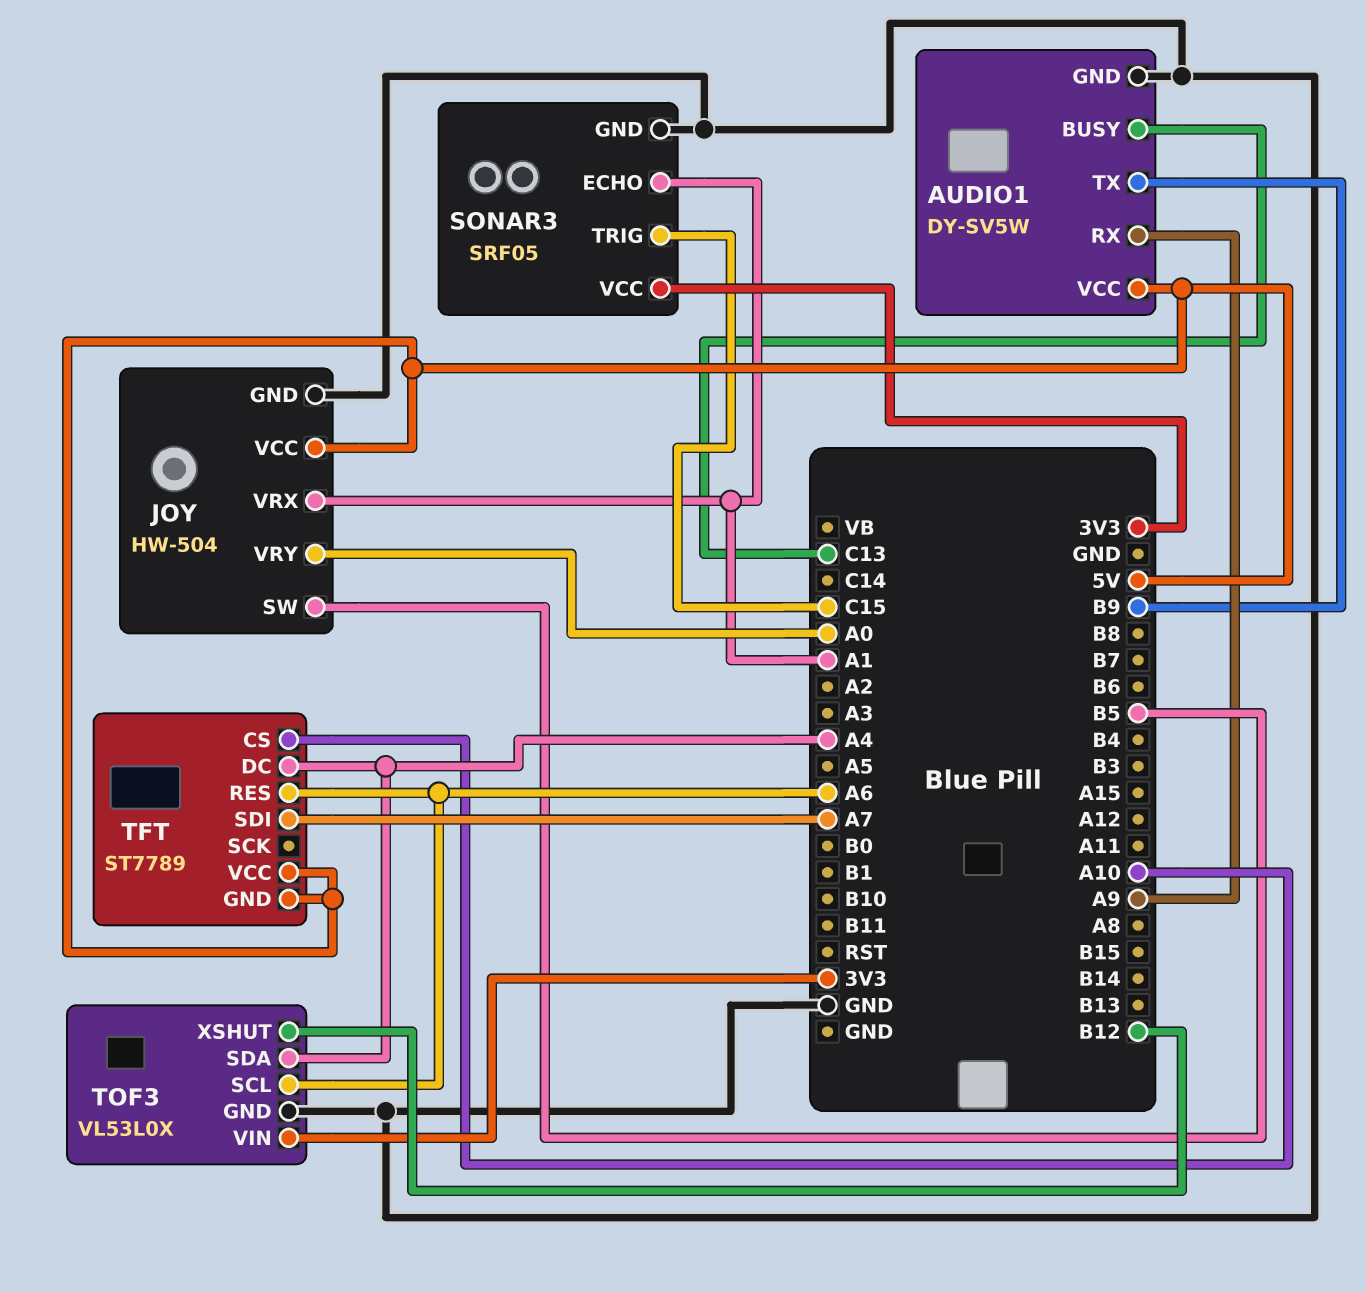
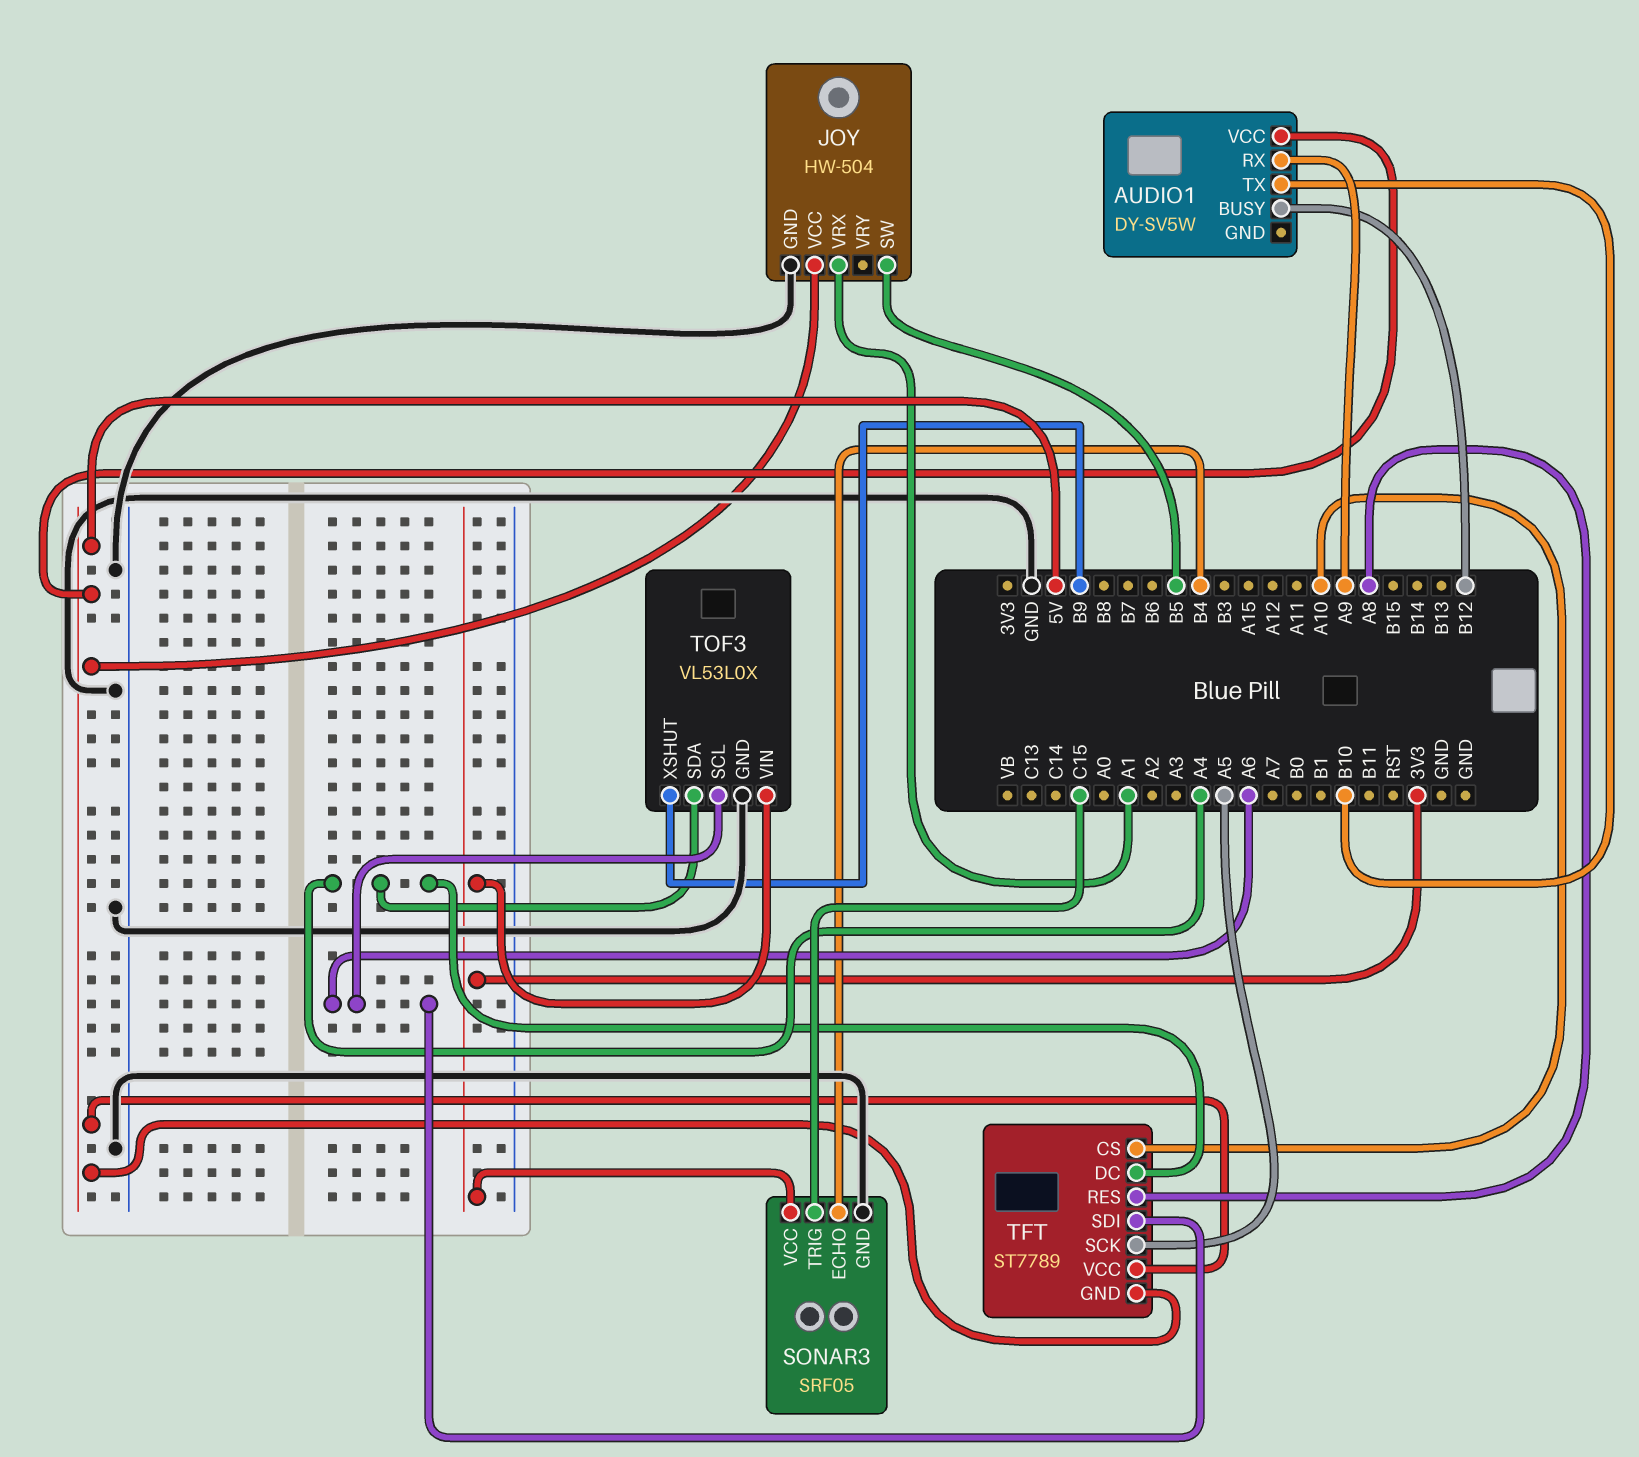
AUDIO1 pin BUSY: C13 -> B12
AUDIO1 pin GND: GND -> none
AUDIO1 pin TX: B9 -> B10
JOY pin VRY: A0 -> none
SONAR3 pin ECHO: A1 -> B4
TFT pin RES: A6 -> A8
TFT pin SCK: none -> A5
TFT pin SDI: A7 -> A6
TOF3 pin XSHUT: B12 -> B9

